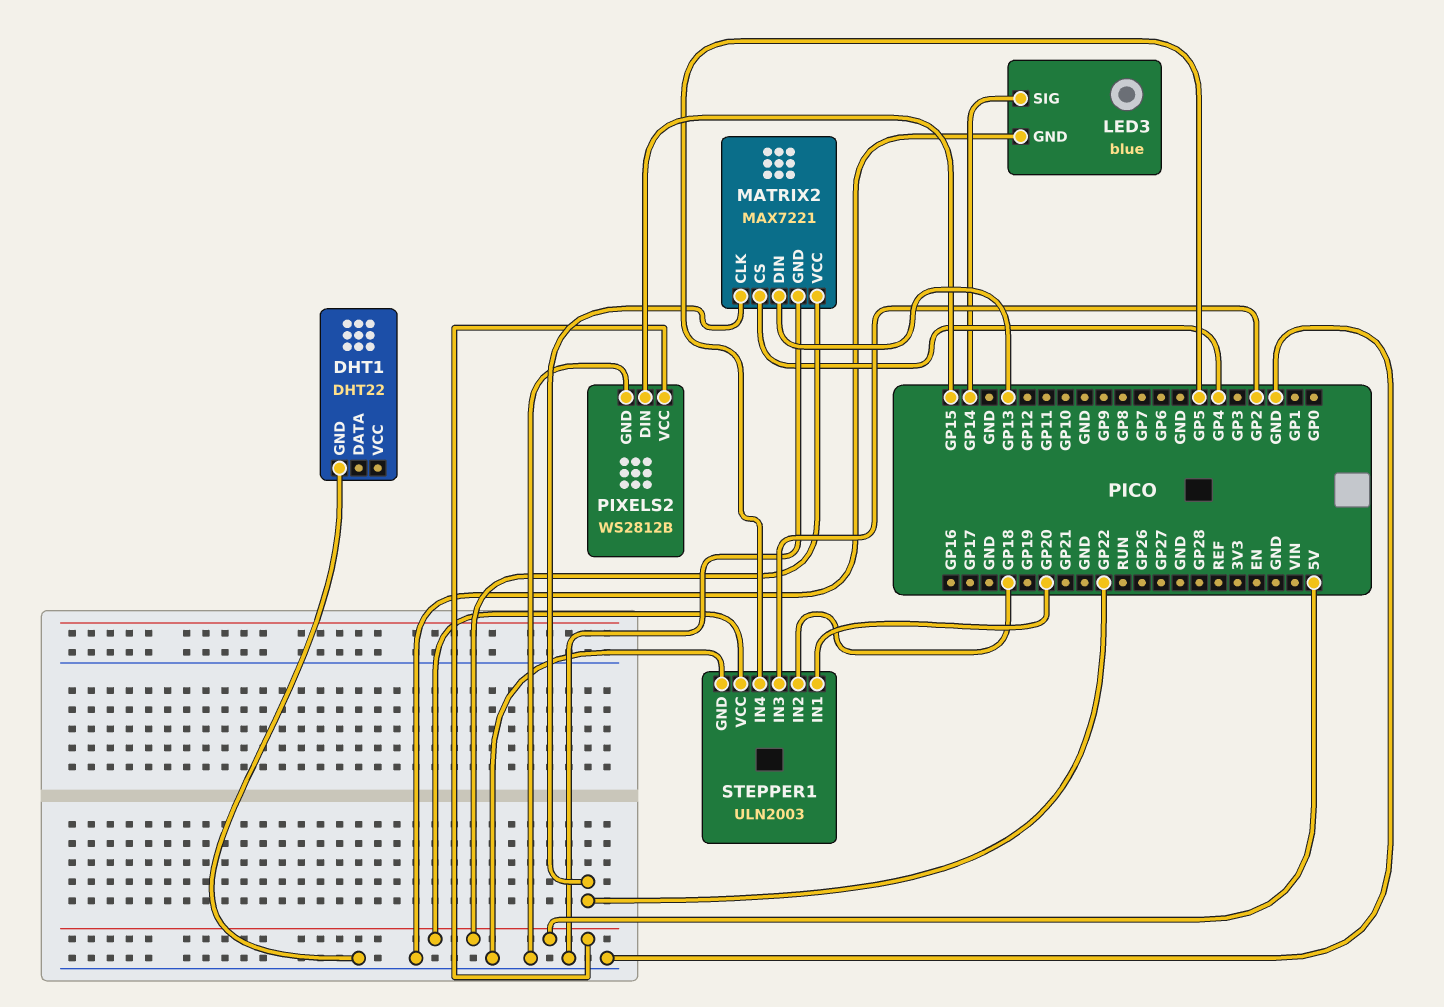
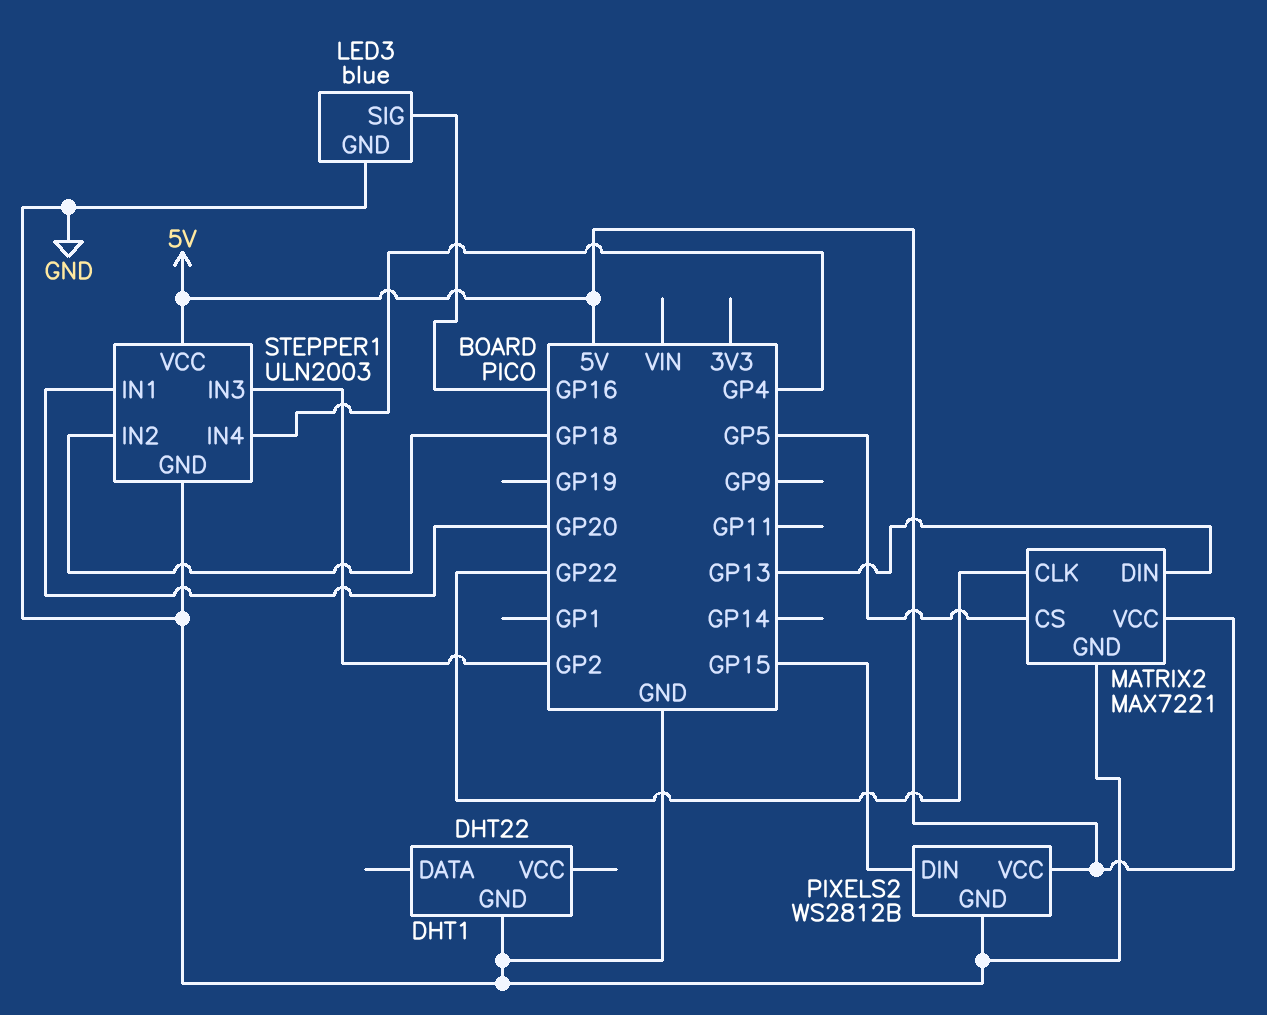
LED3 pin SIG: GP14 -> GP16
MATRIX2 pin CS: GP4 -> GP5
STEPPER1 pin IN4: GP5 -> GP4

